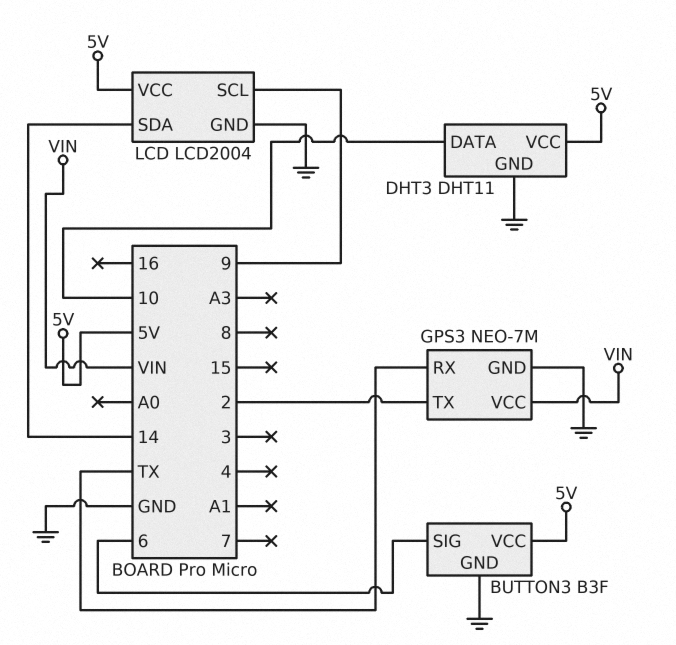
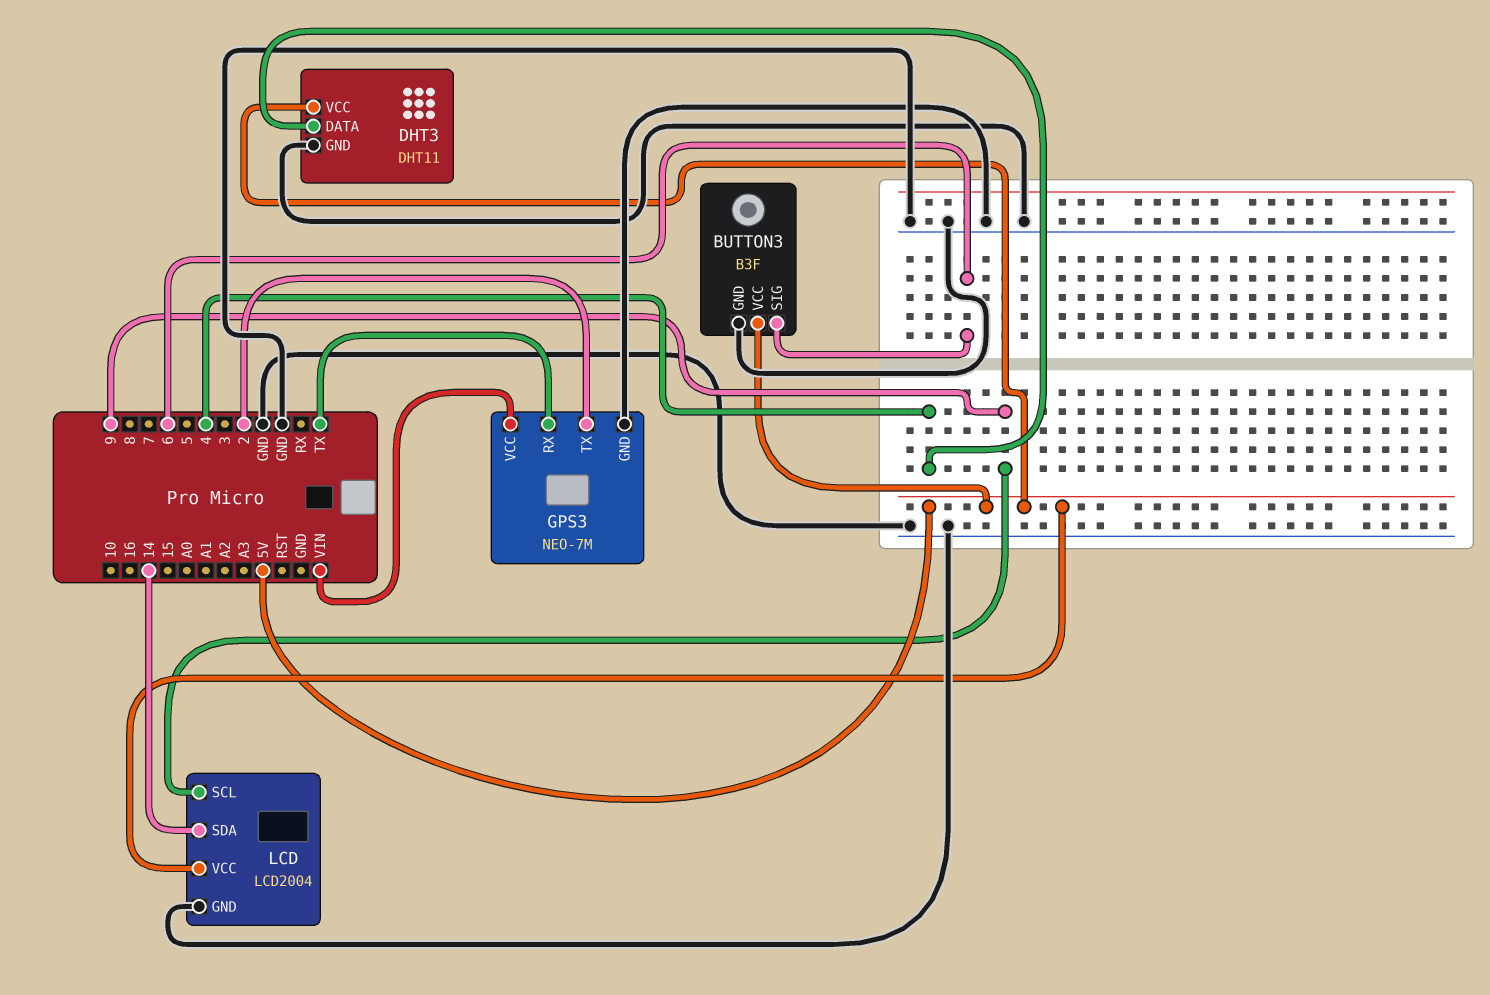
DHT3 pin DATA: 10 -> 4

